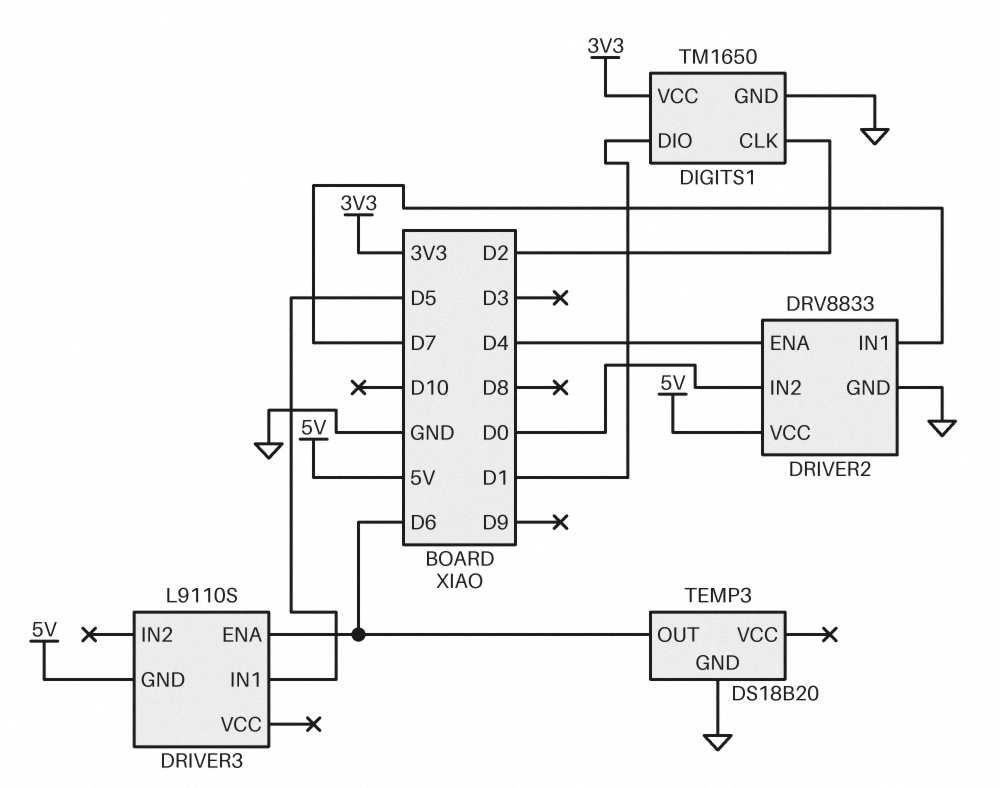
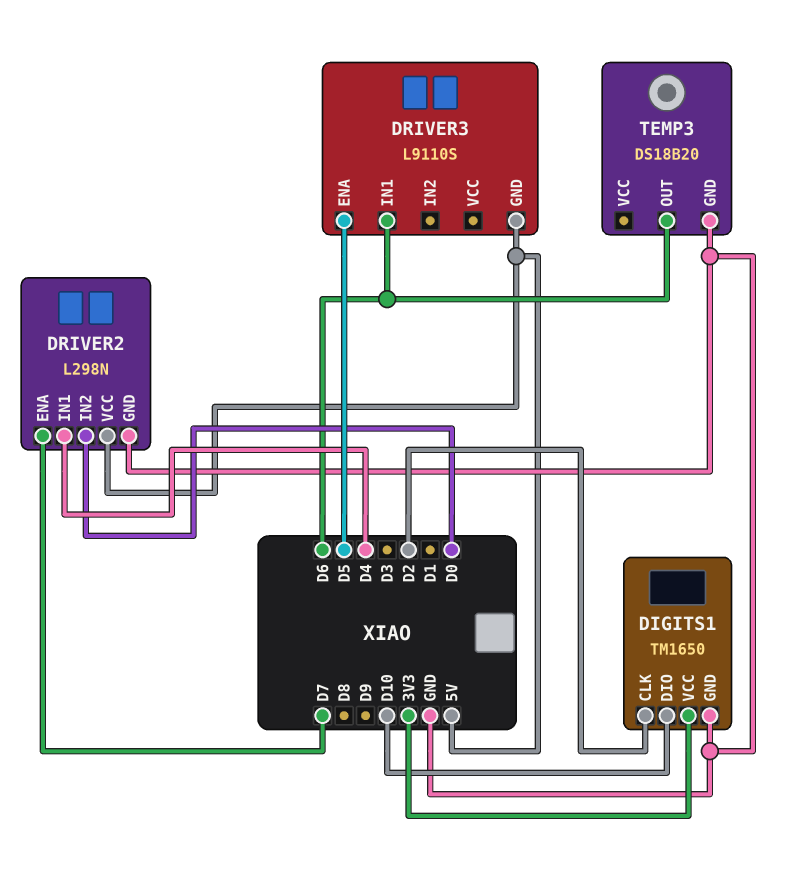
DIGITS1 pin DIO: D1 -> D10
DRIVER2: DRV8833 -> L298N
DRIVER2 pin ENA: D4 -> D7
DRIVER2 pin IN1: D7 -> D4
DRIVER3 pin ENA: D6 -> D5
DRIVER3 pin IN1: D5 -> D6

